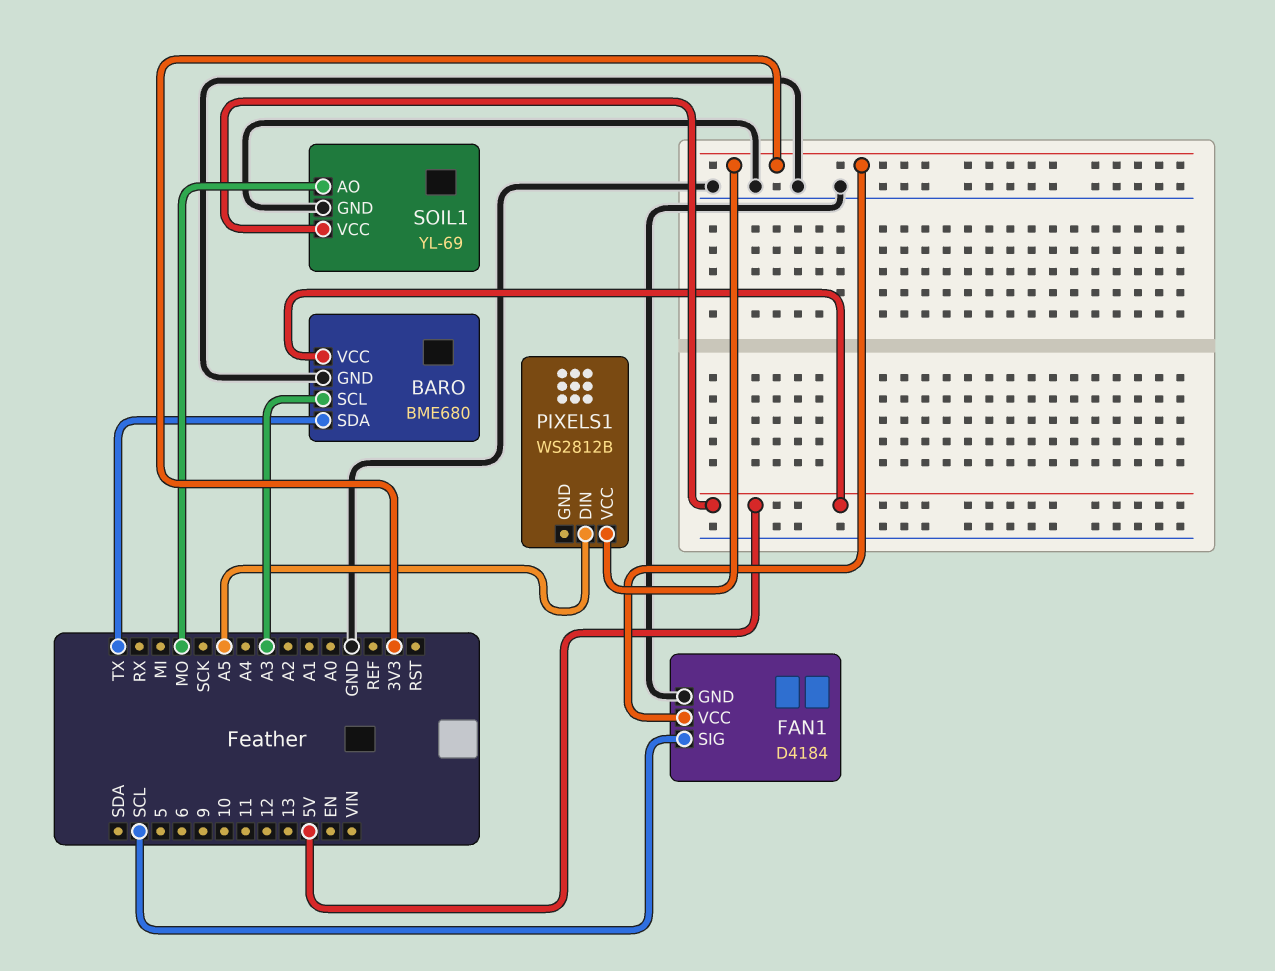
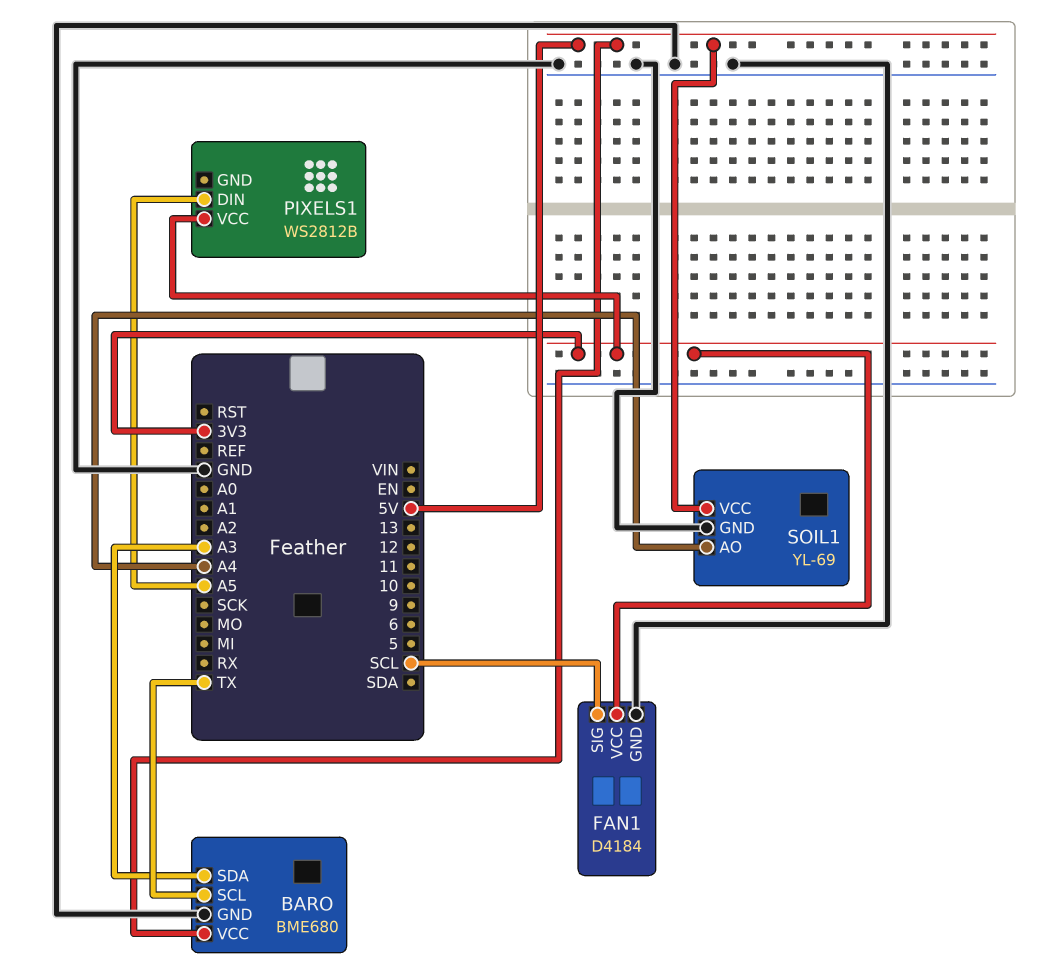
BARO pin SCL: A3 -> TX
BARO pin SDA: TX -> A3
SOIL1 pin AO: MO -> A4

